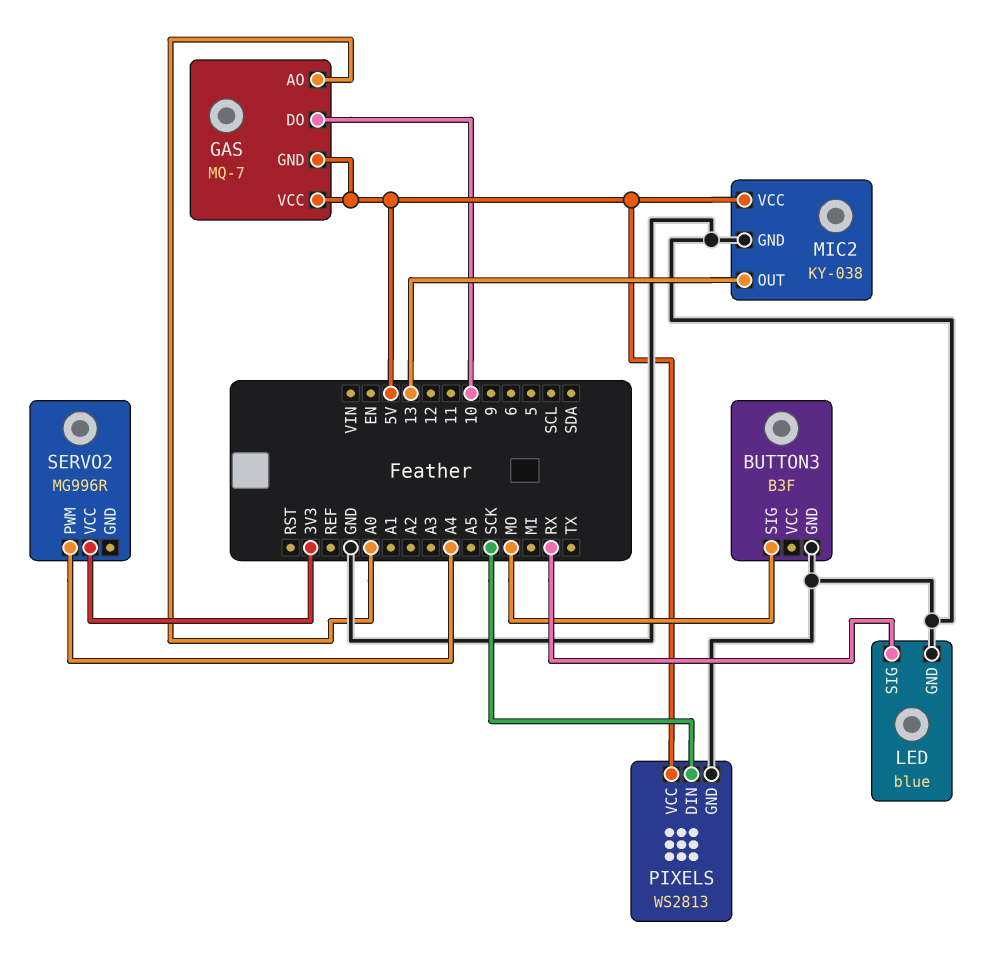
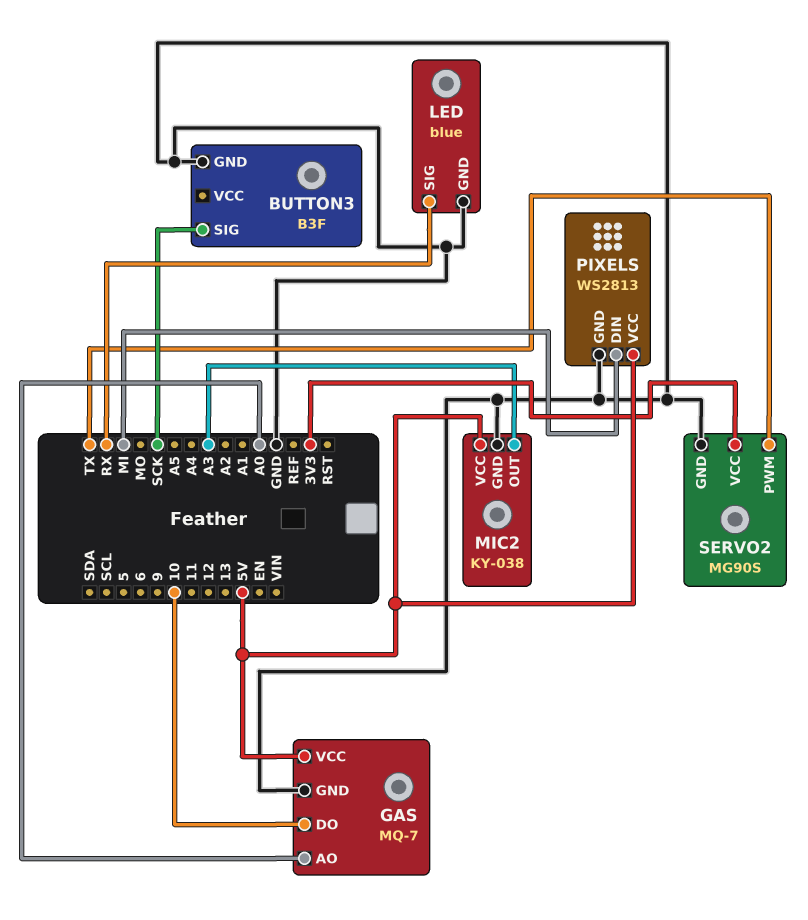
BUTTON3 pin SIG: MO -> SCK
GAS pin GND: 5V -> GND
MIC2 pin OUT: 13 -> A3
PIXELS pin DIN: SCK -> MI
SERVO2: MG996R -> MG90S
SERVO2 pin GND: none -> GND
SERVO2 pin PWM: A4 -> TX

